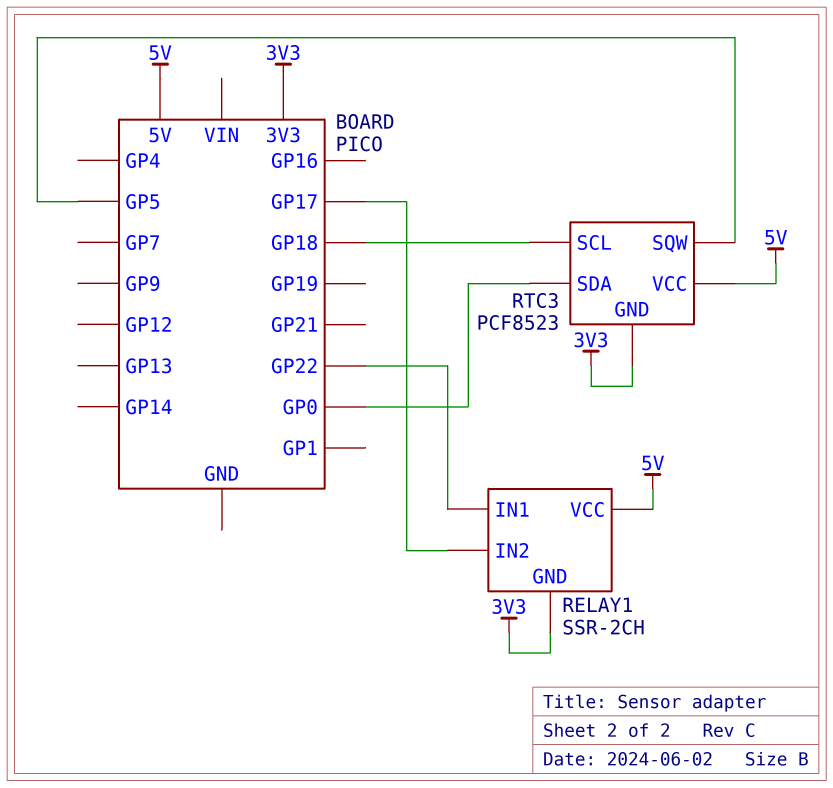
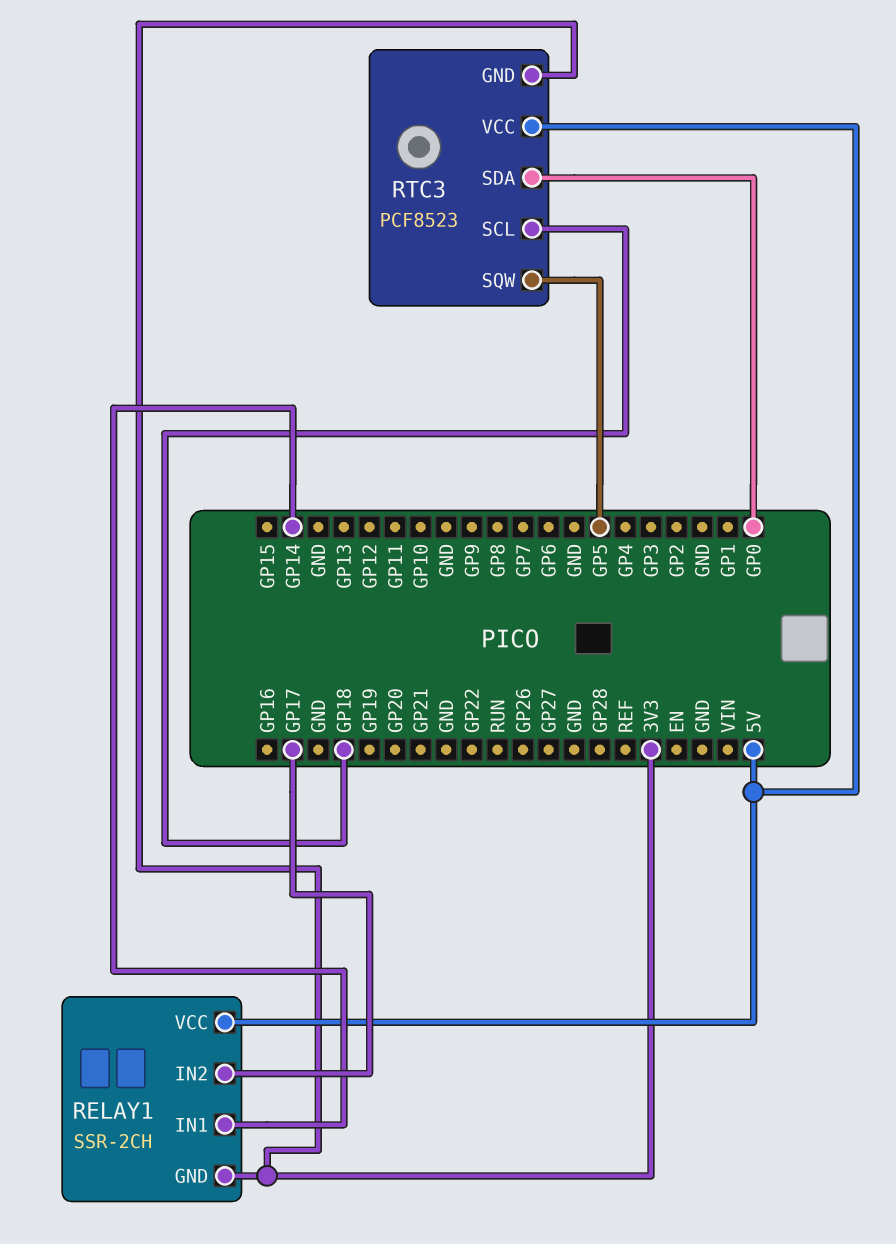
RELAY1 pin IN1: GP22 -> GP14

